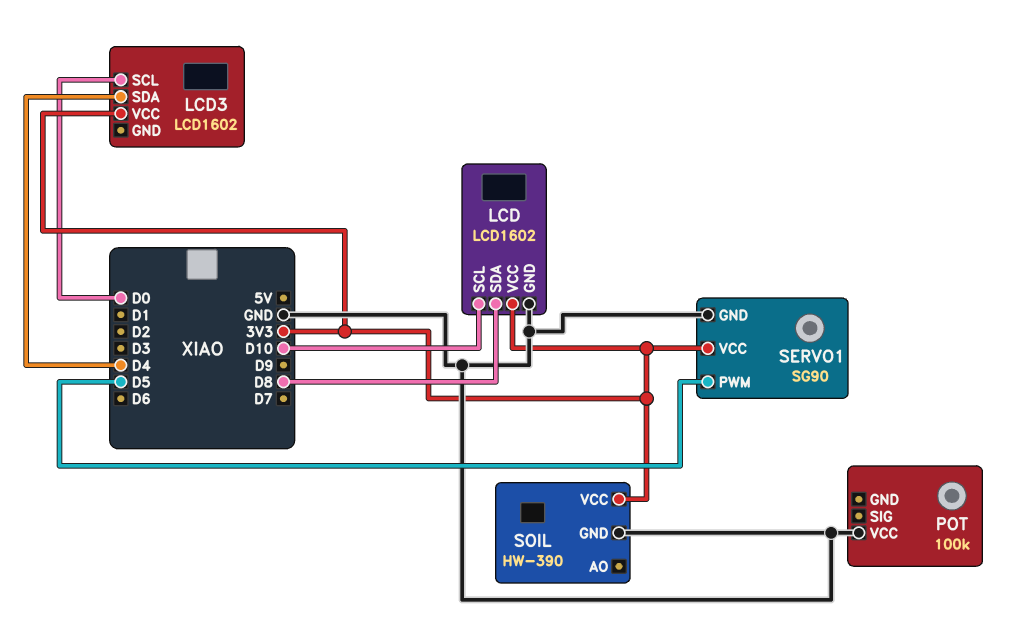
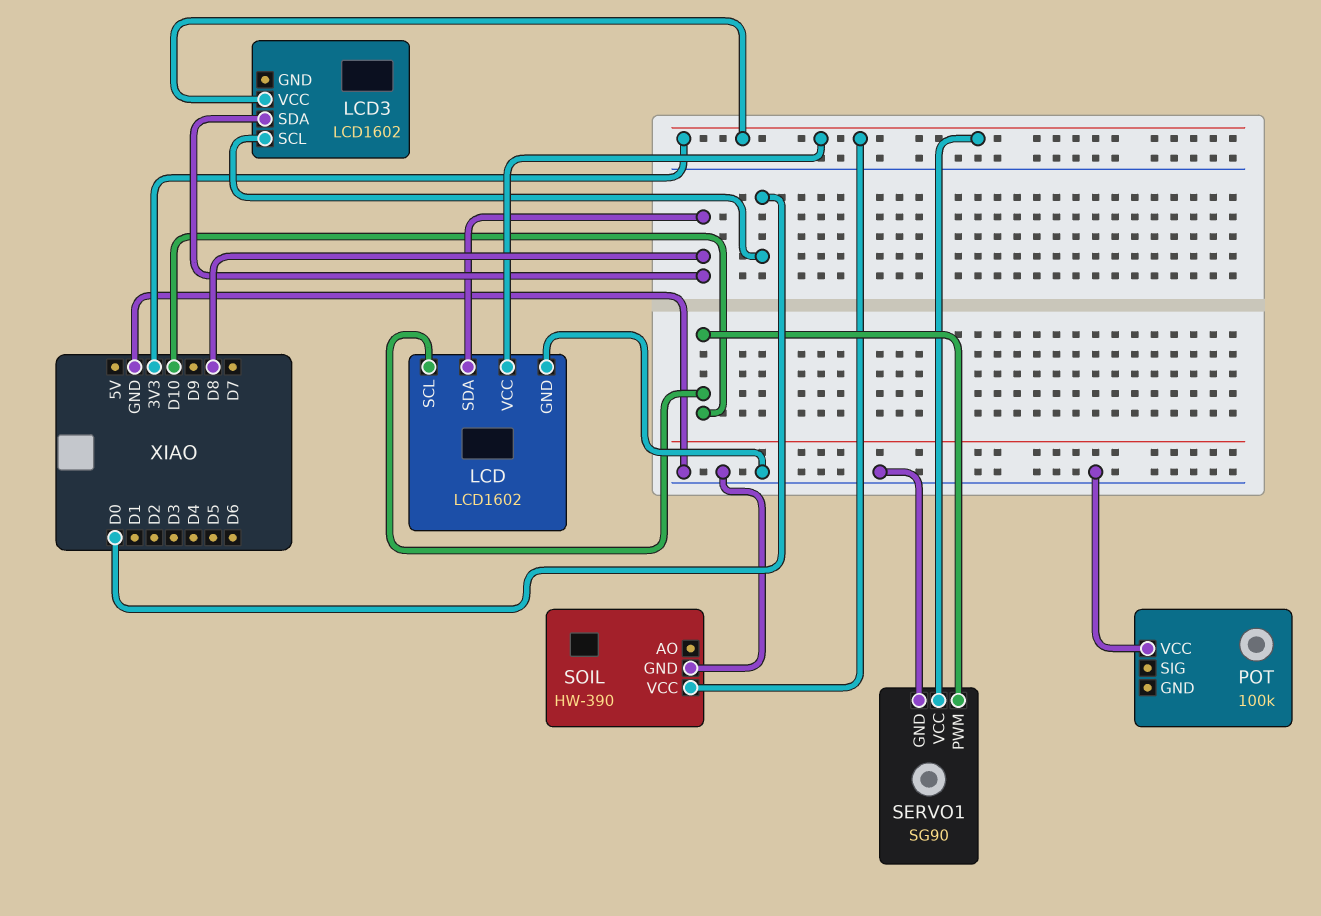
LCD3 pin SDA: D4 -> D8
SERVO1 pin PWM: D5 -> D10

